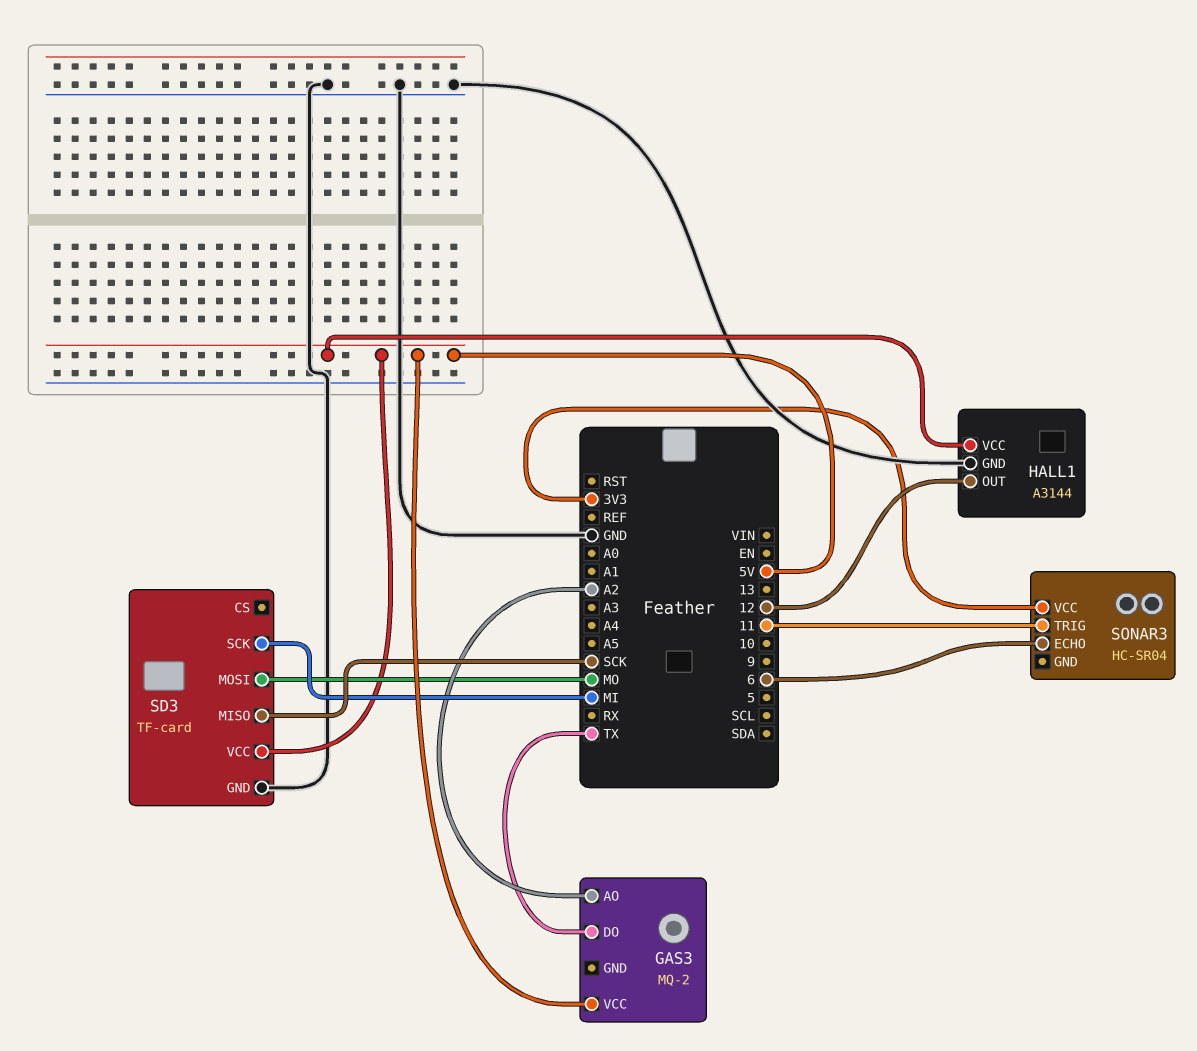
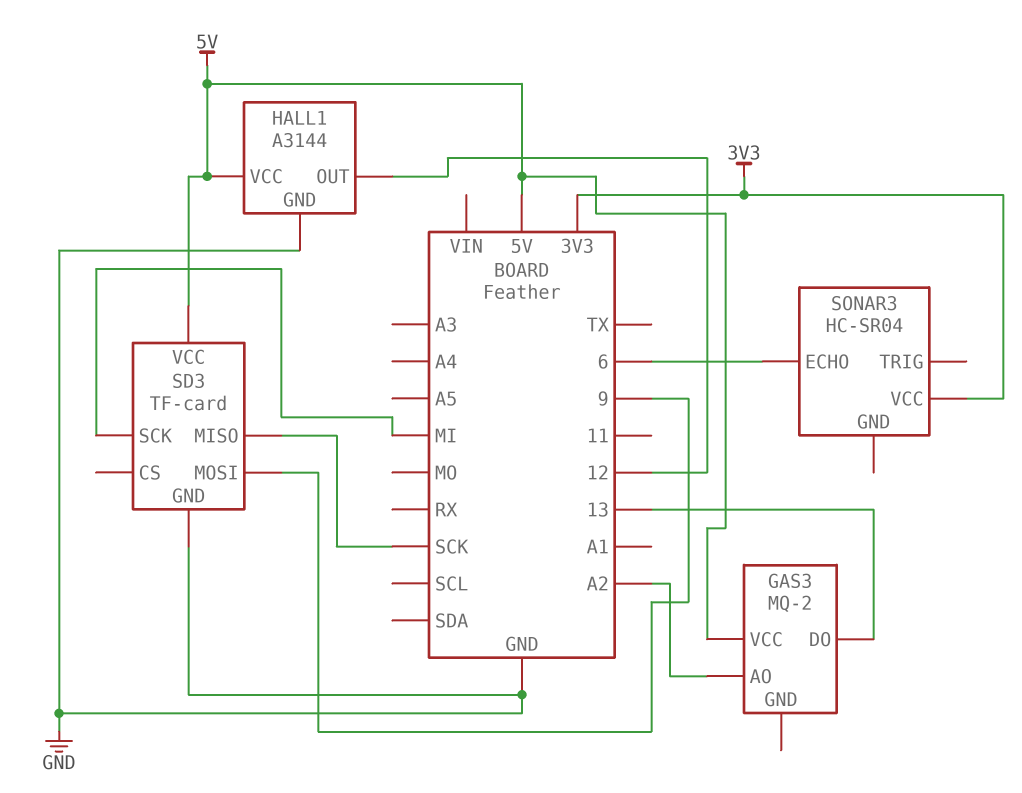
GAS3 pin DO: TX -> 13
SD3 pin MOSI: MO -> 9
SONAR3 pin TRIG: 11 -> none

